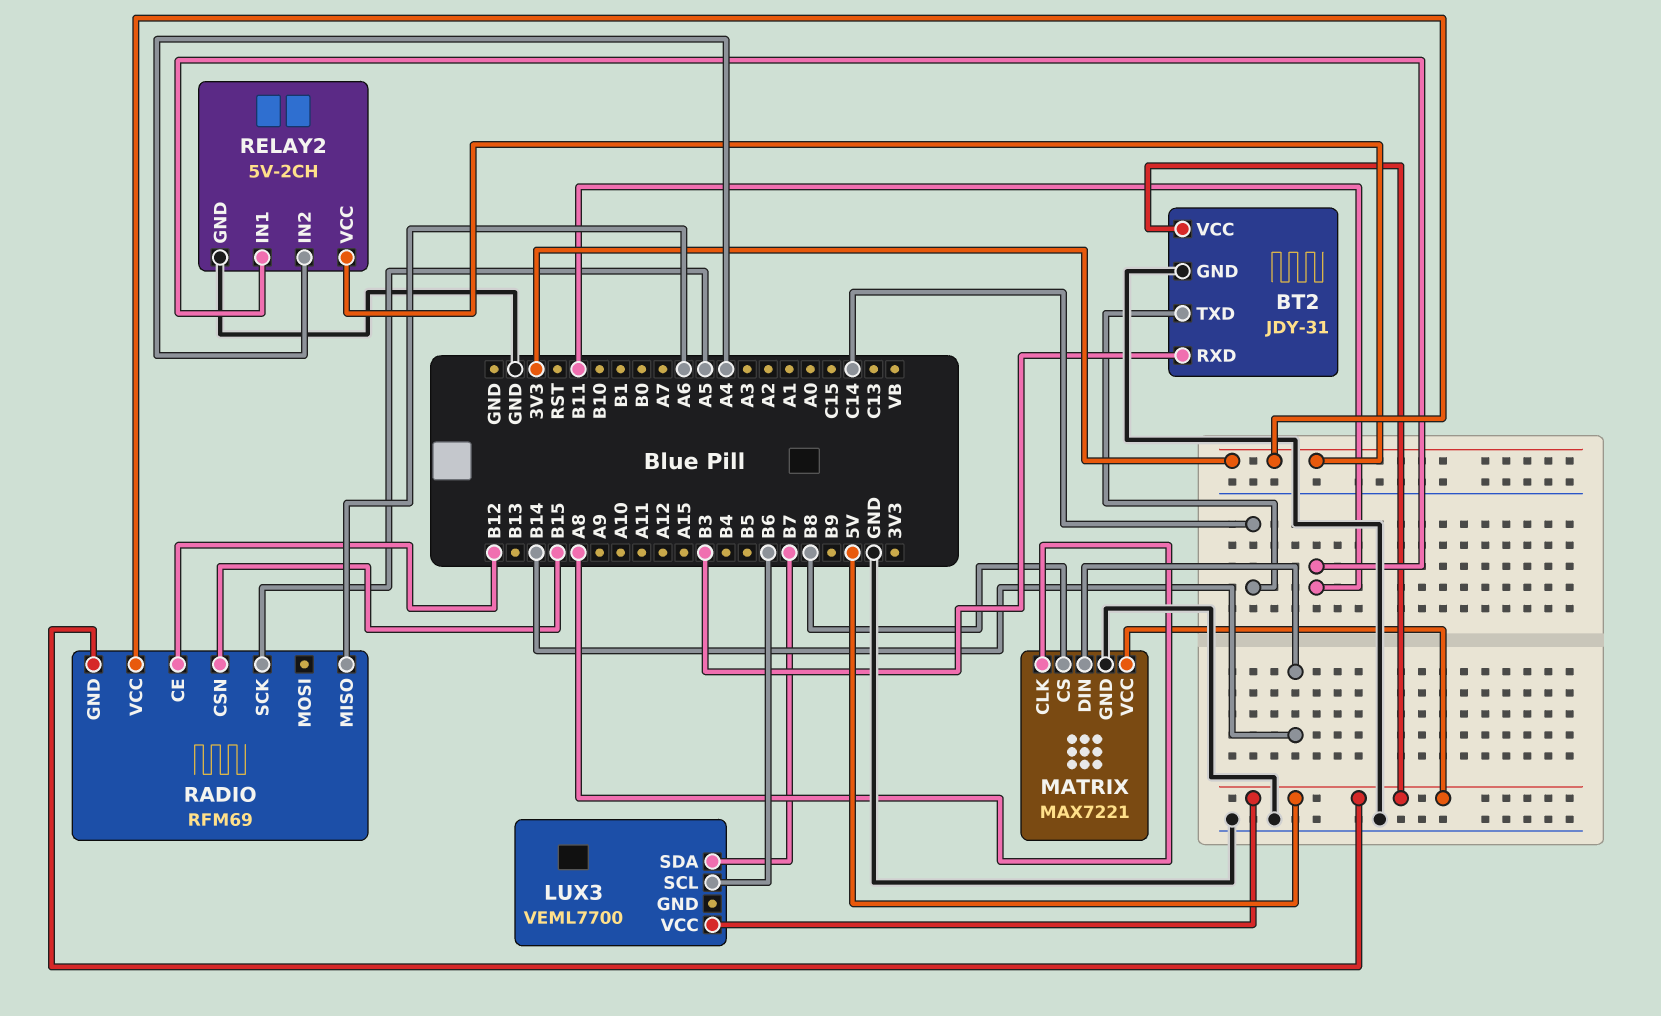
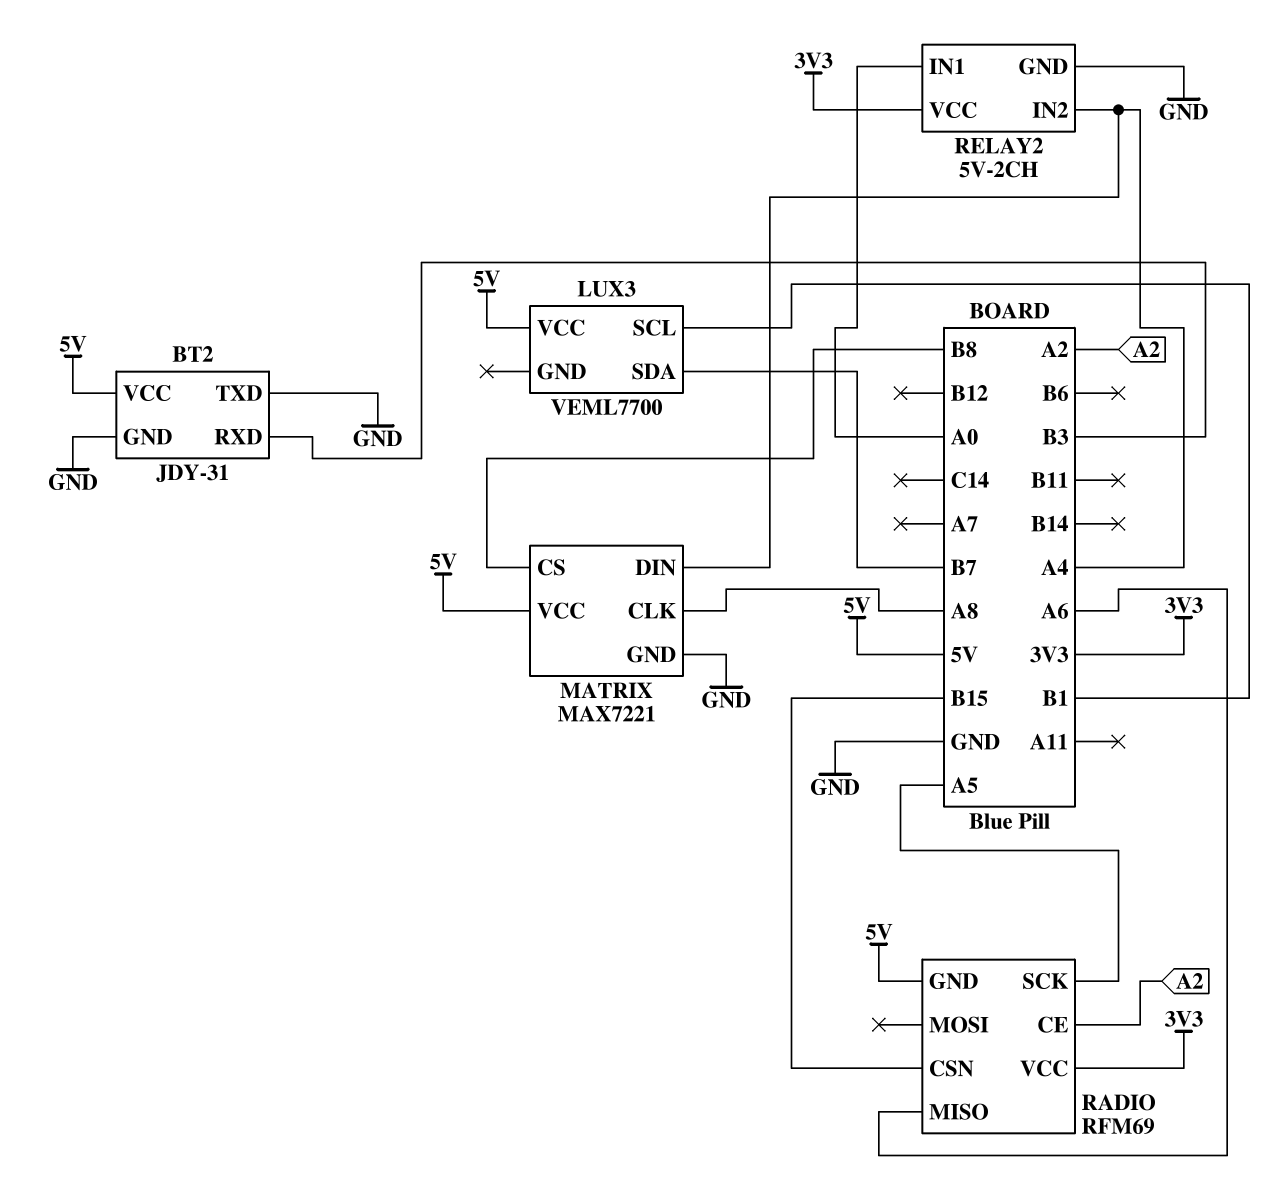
BT2 pin TXD: C14 -> GND
LUX3 pin SCL: B6 -> B1
MATRIX pin DIN: B14 -> A4
RADIO pin CE: B12 -> A2
RELAY2 pin IN1: B11 -> A0

